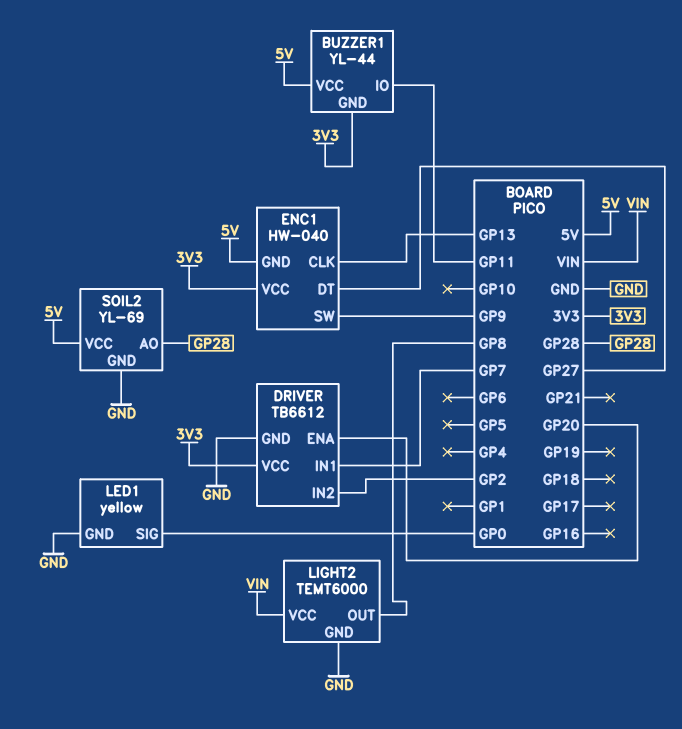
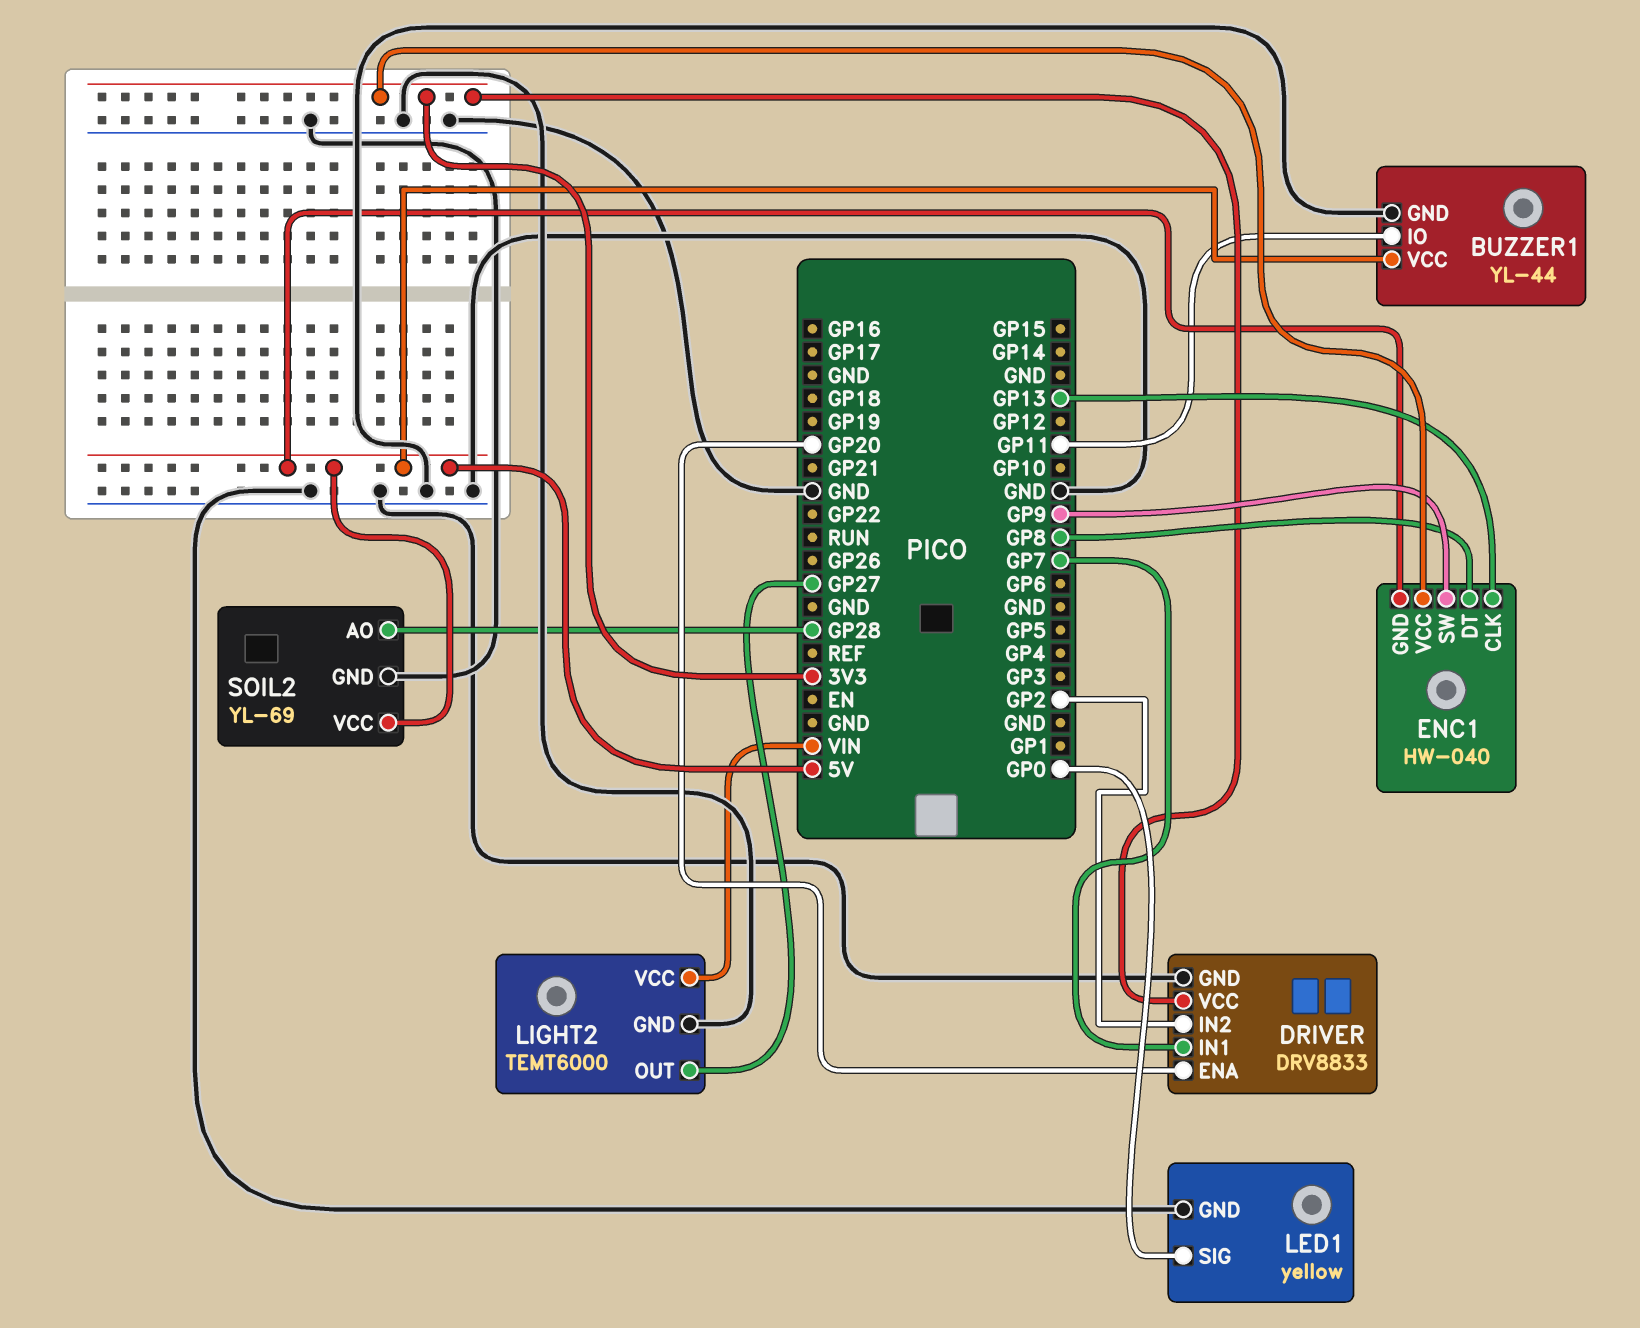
BUZZER1 pin GND: 3V3 -> GND
DRIVER: TB6612 -> DRV8833
ENC1 pin DT: GP27 -> GP8
LIGHT2 pin OUT: GP8 -> GP27

